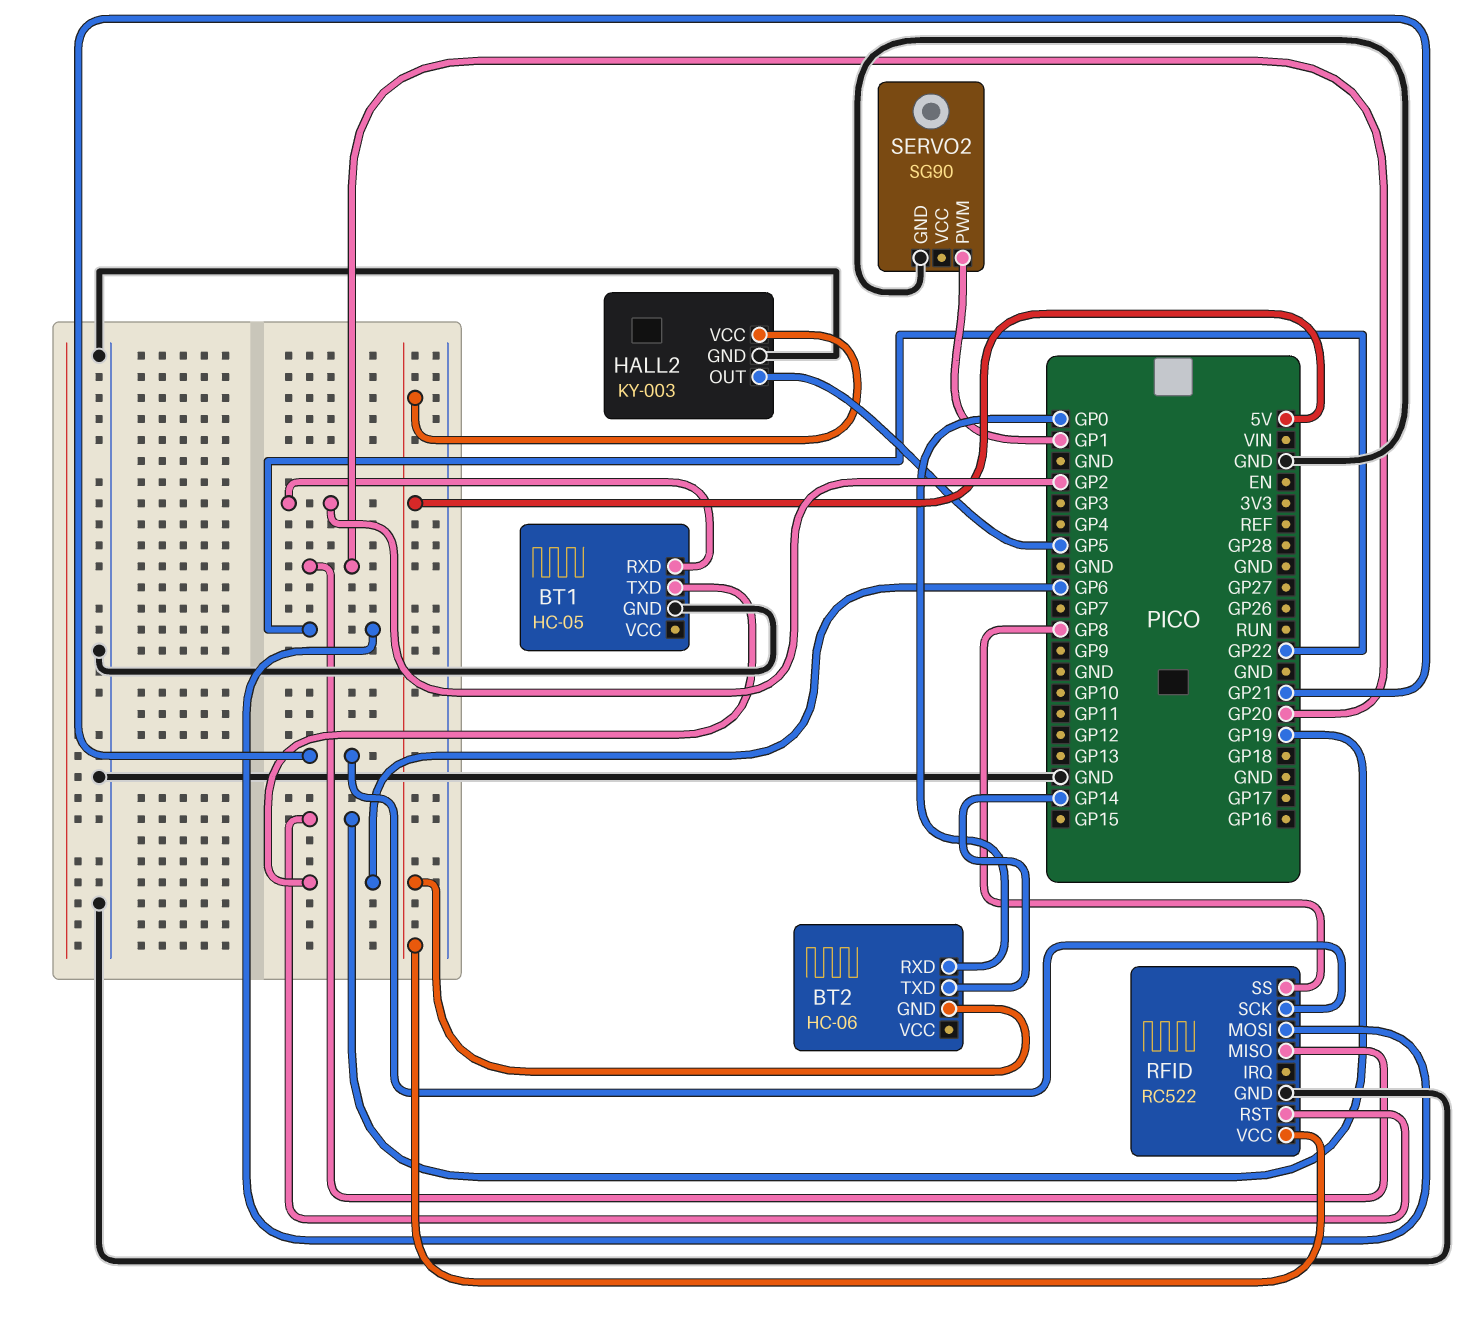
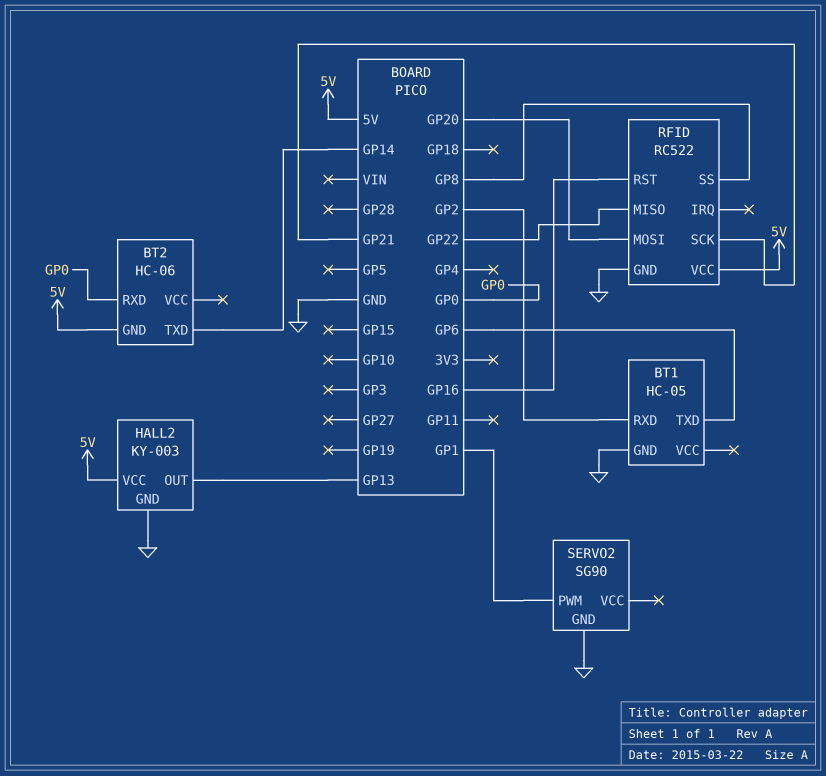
HALL2 pin OUT: GP5 -> GP13
RFID pin MISO: GP20 -> GP22
RFID pin MOSI: GP22 -> GP20
RFID pin RST: GP19 -> GP16

